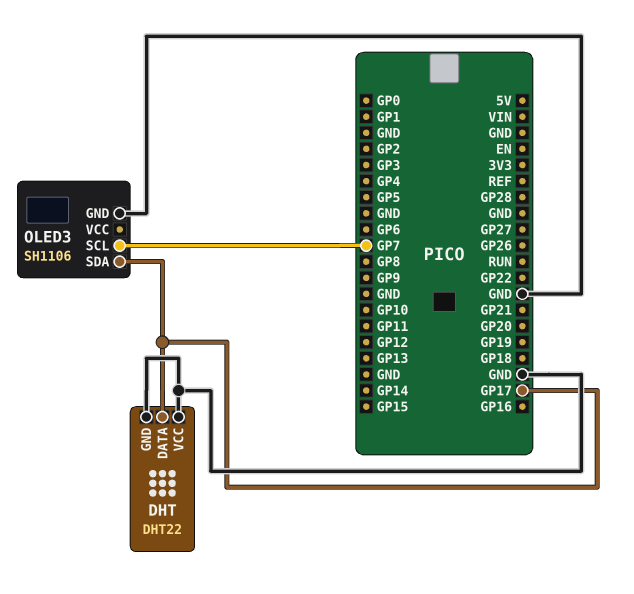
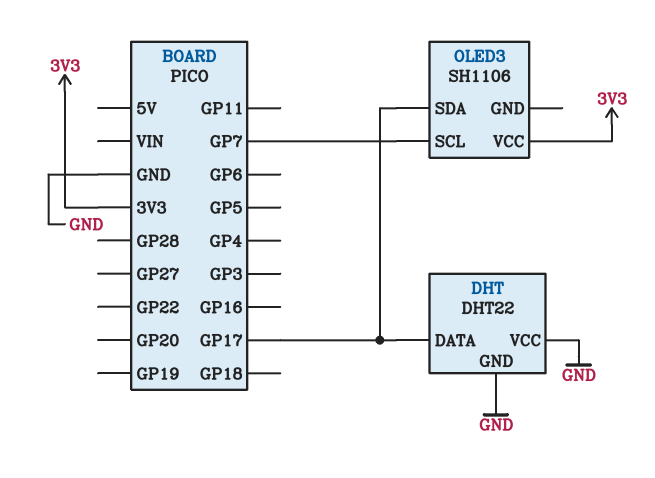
OLED3 pin GND: GND -> none
OLED3 pin VCC: none -> 3V3

